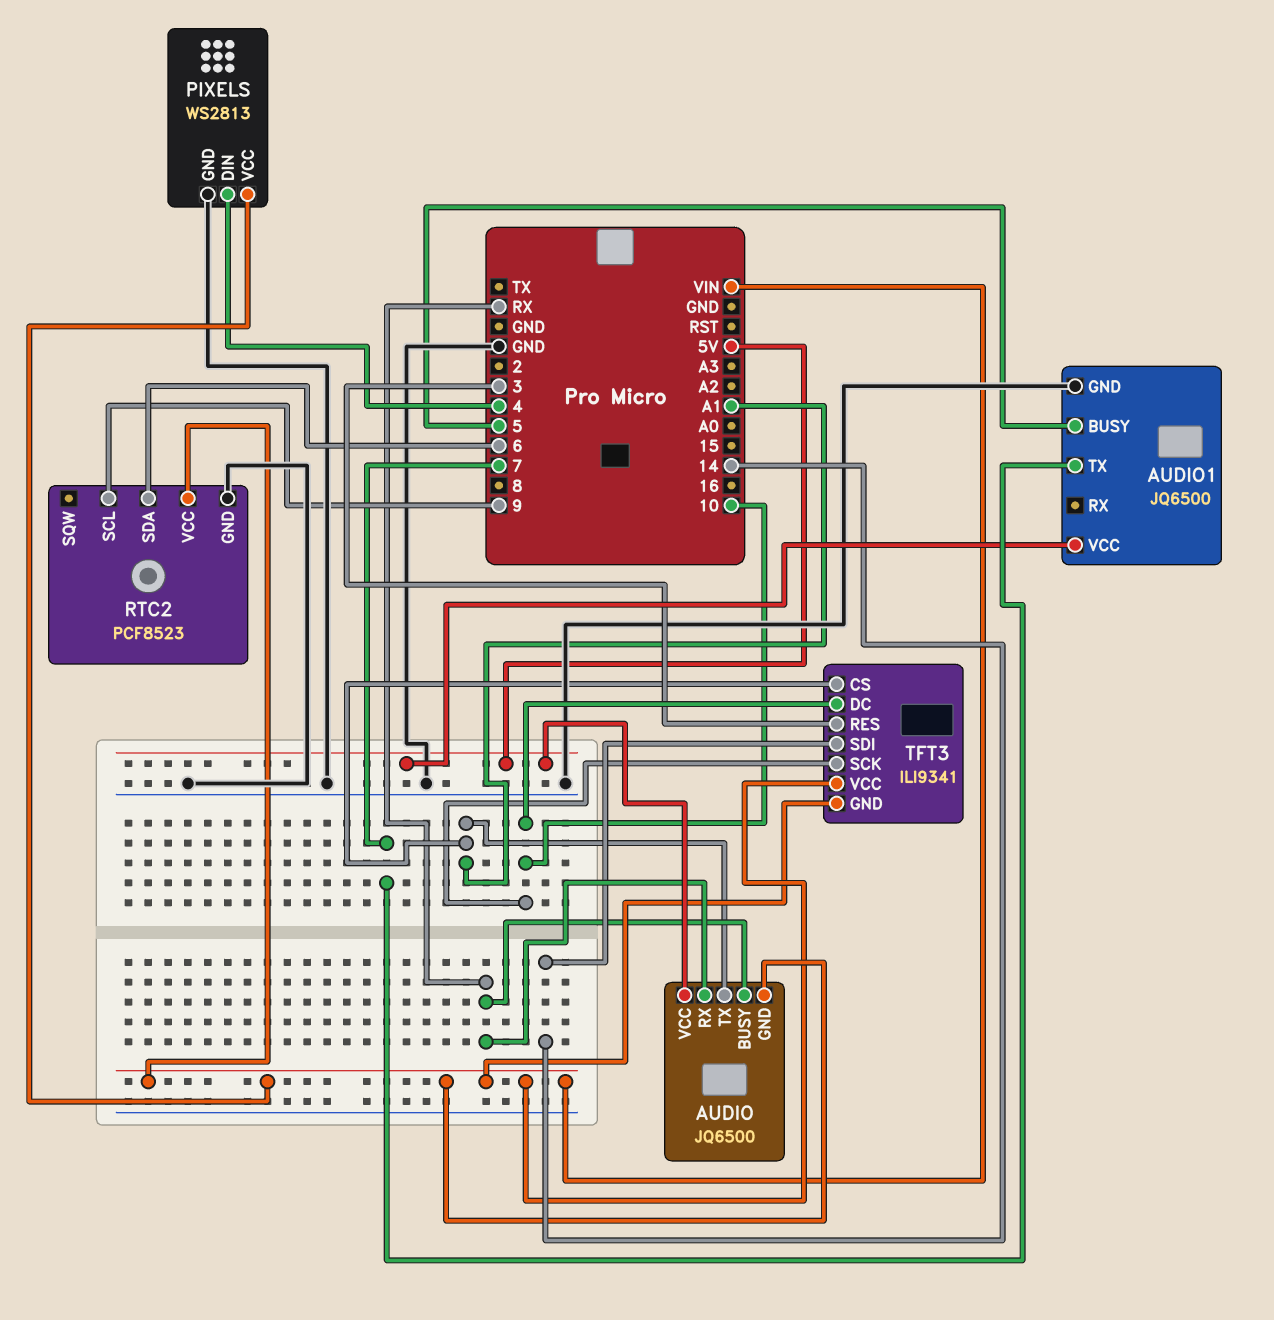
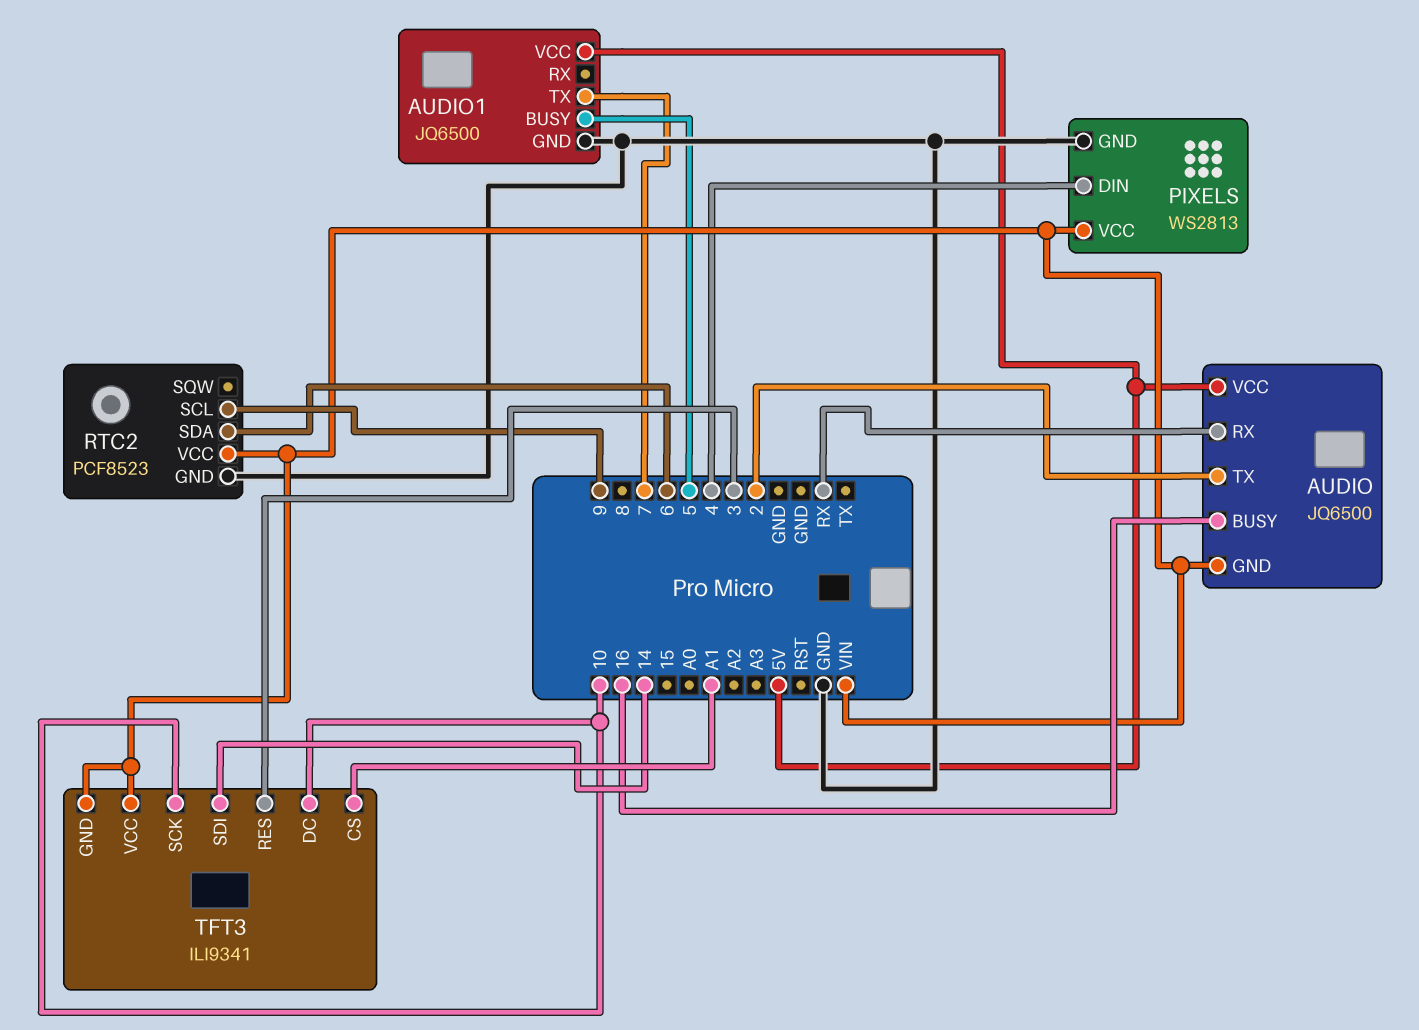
AUDIO pin BUSY: RX -> 16
AUDIO pin TX: A1 -> 2

